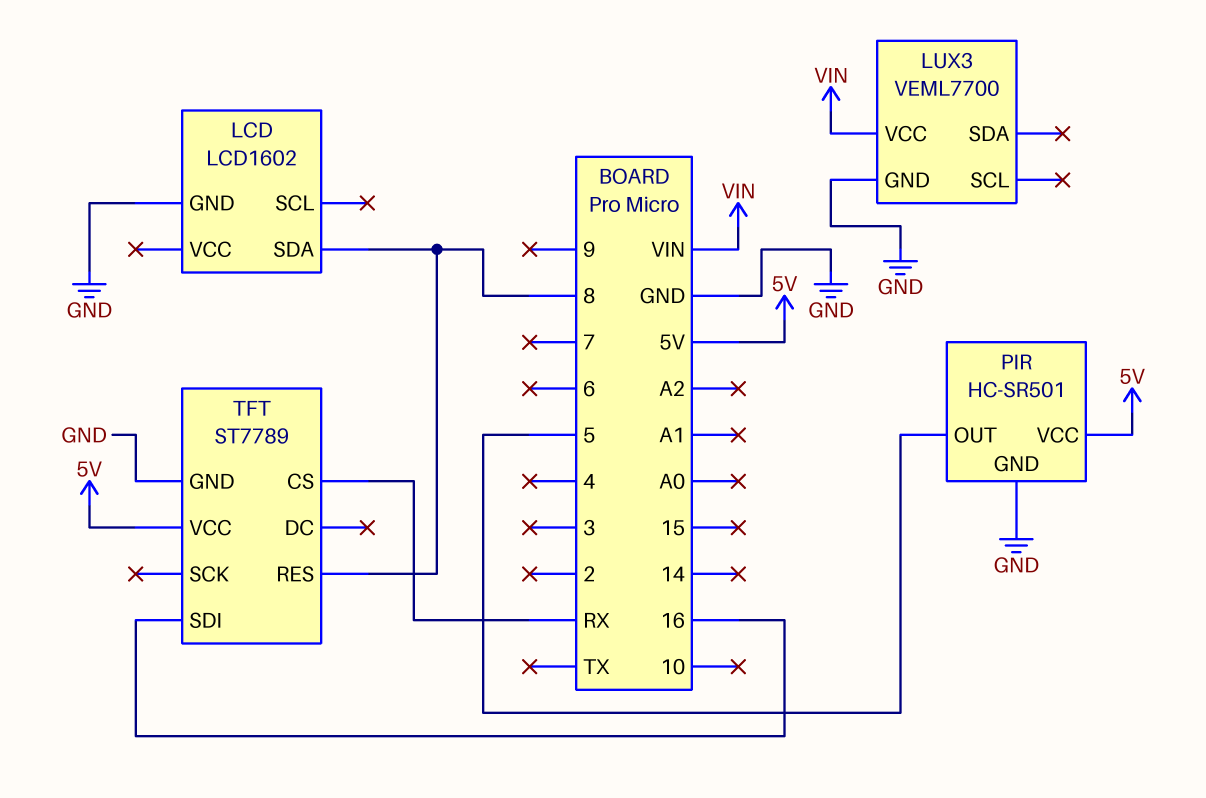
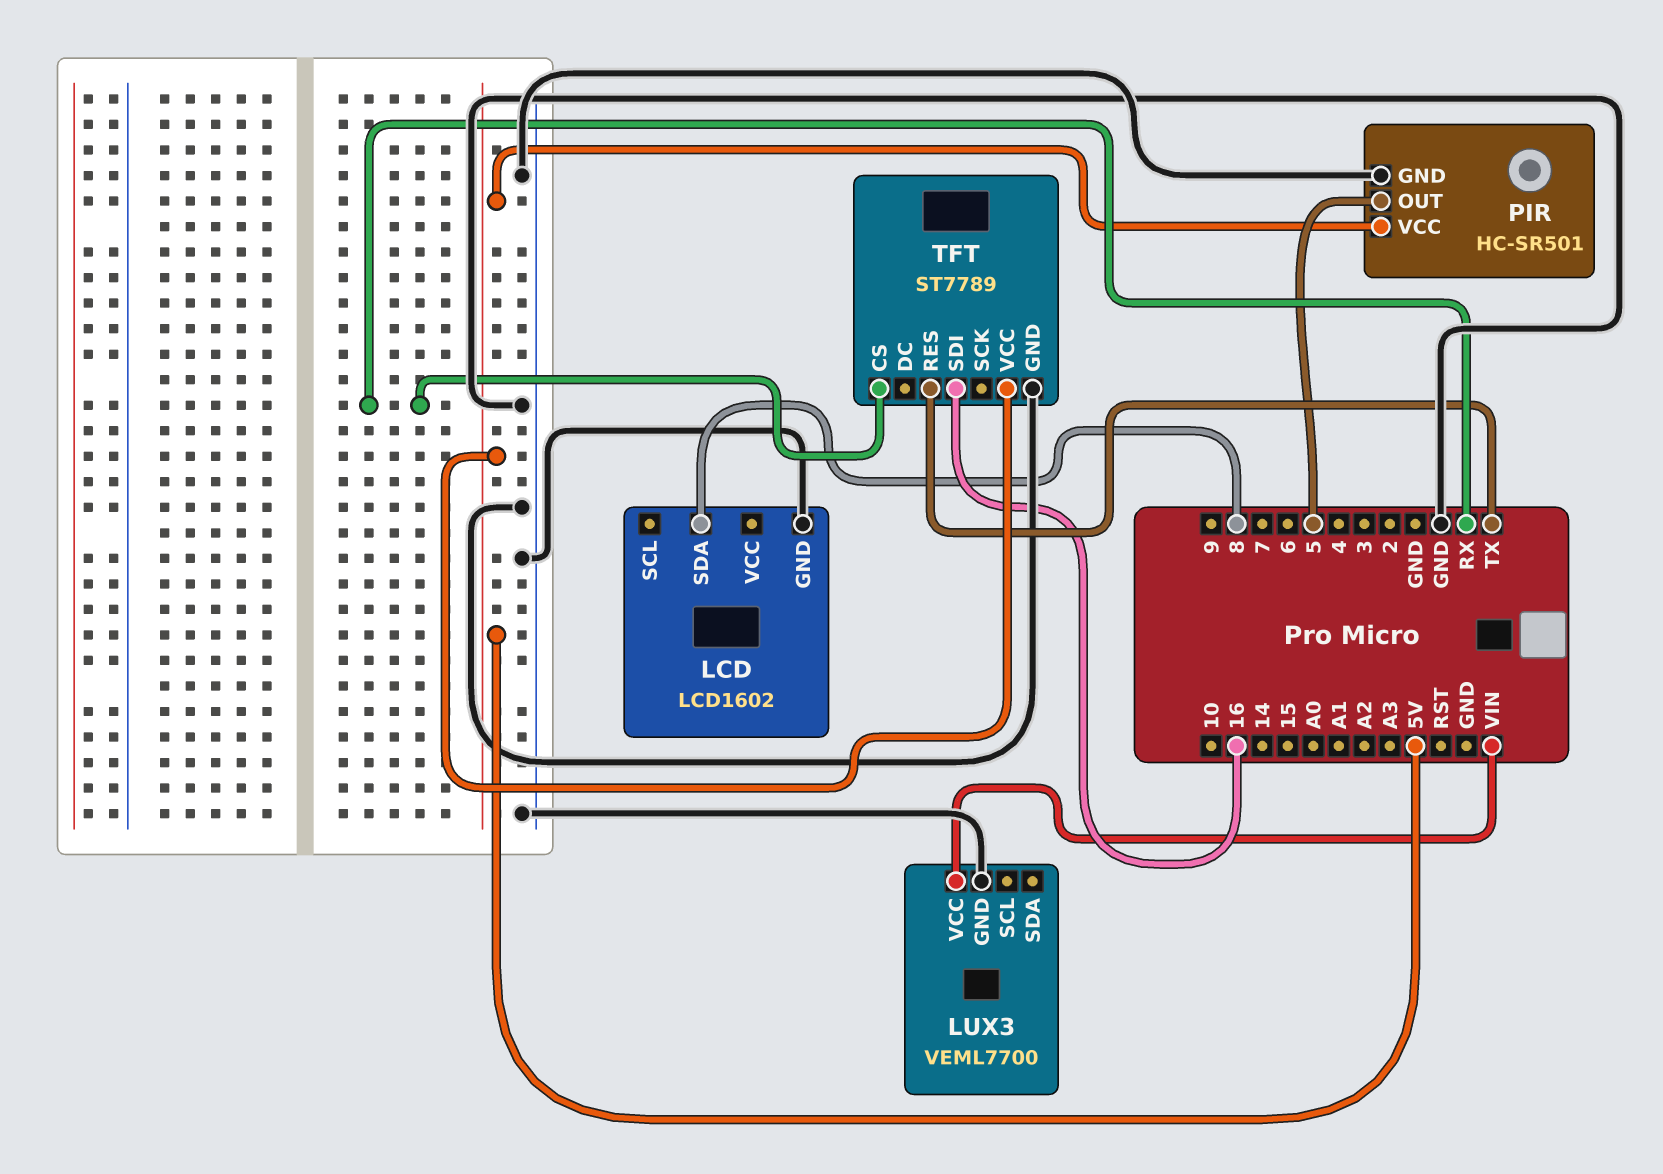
TFT pin RES: 8 -> TX

